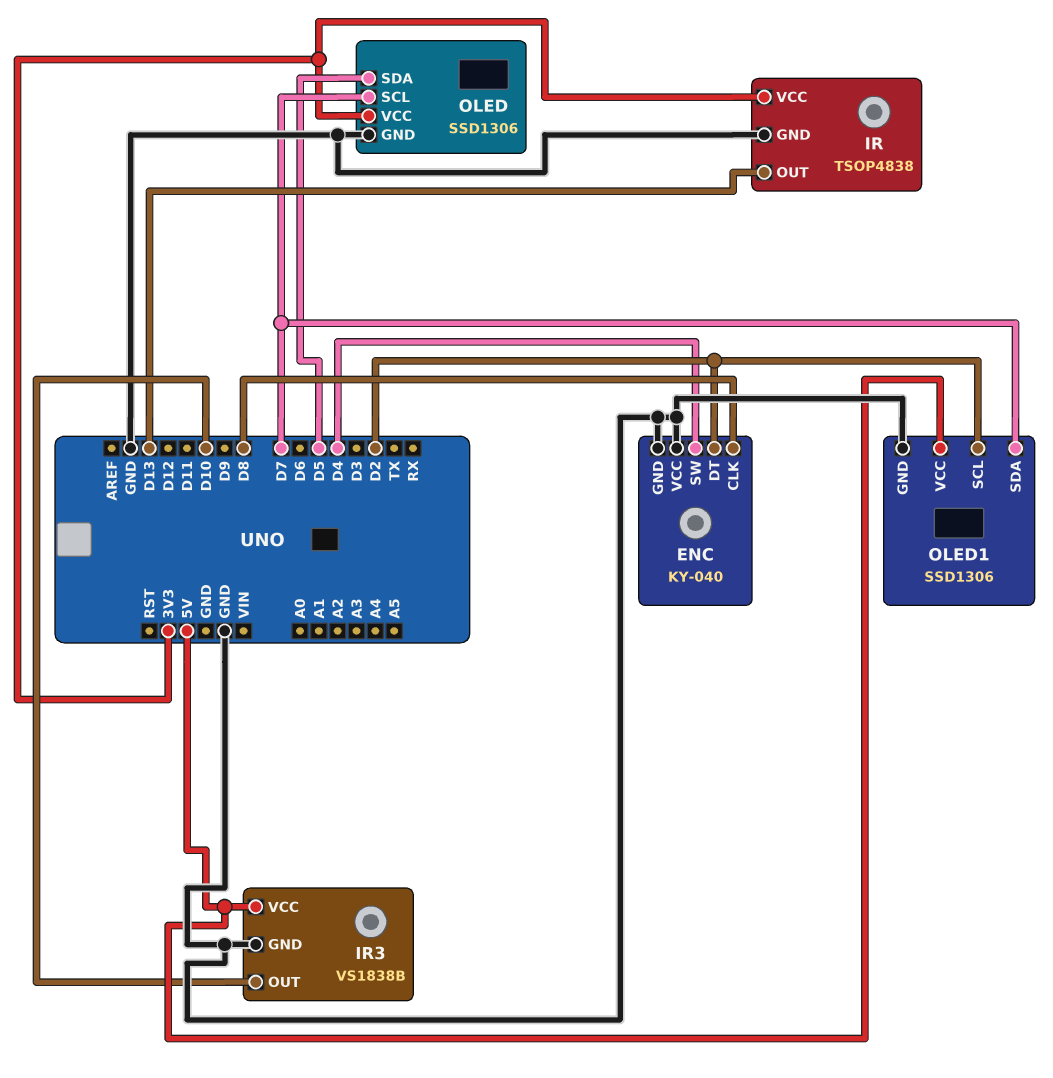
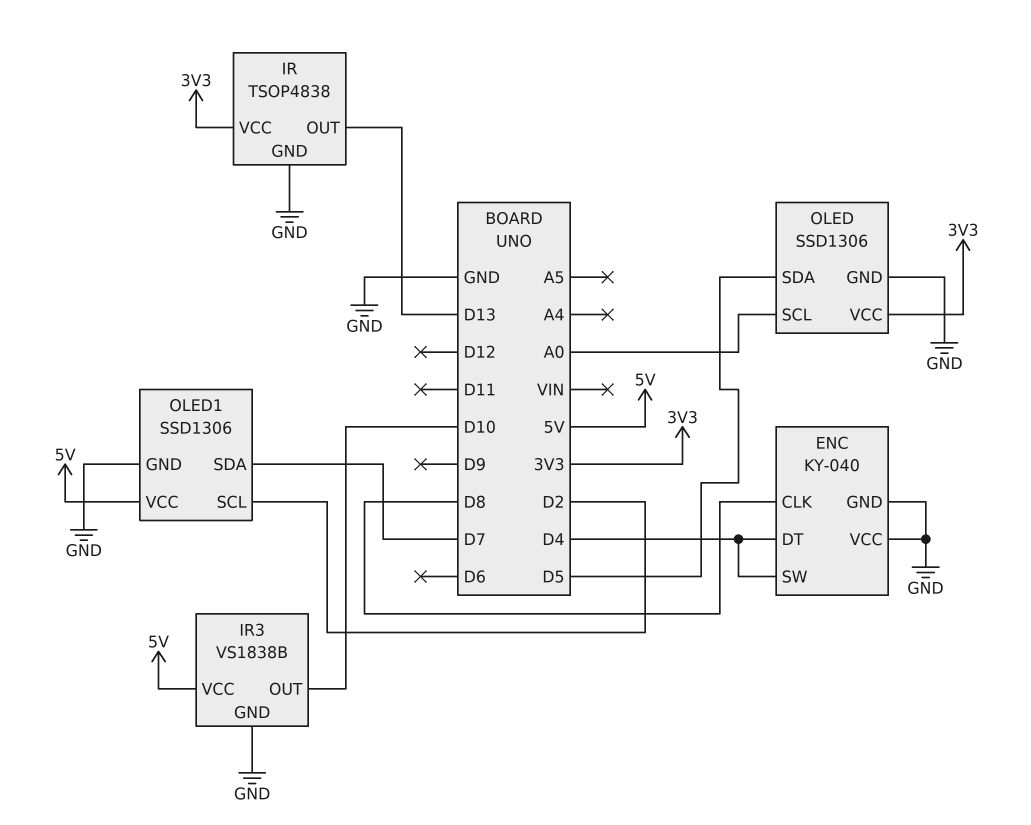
ENC pin DT: D2 -> D4
OLED pin SCL: D7 -> A0

